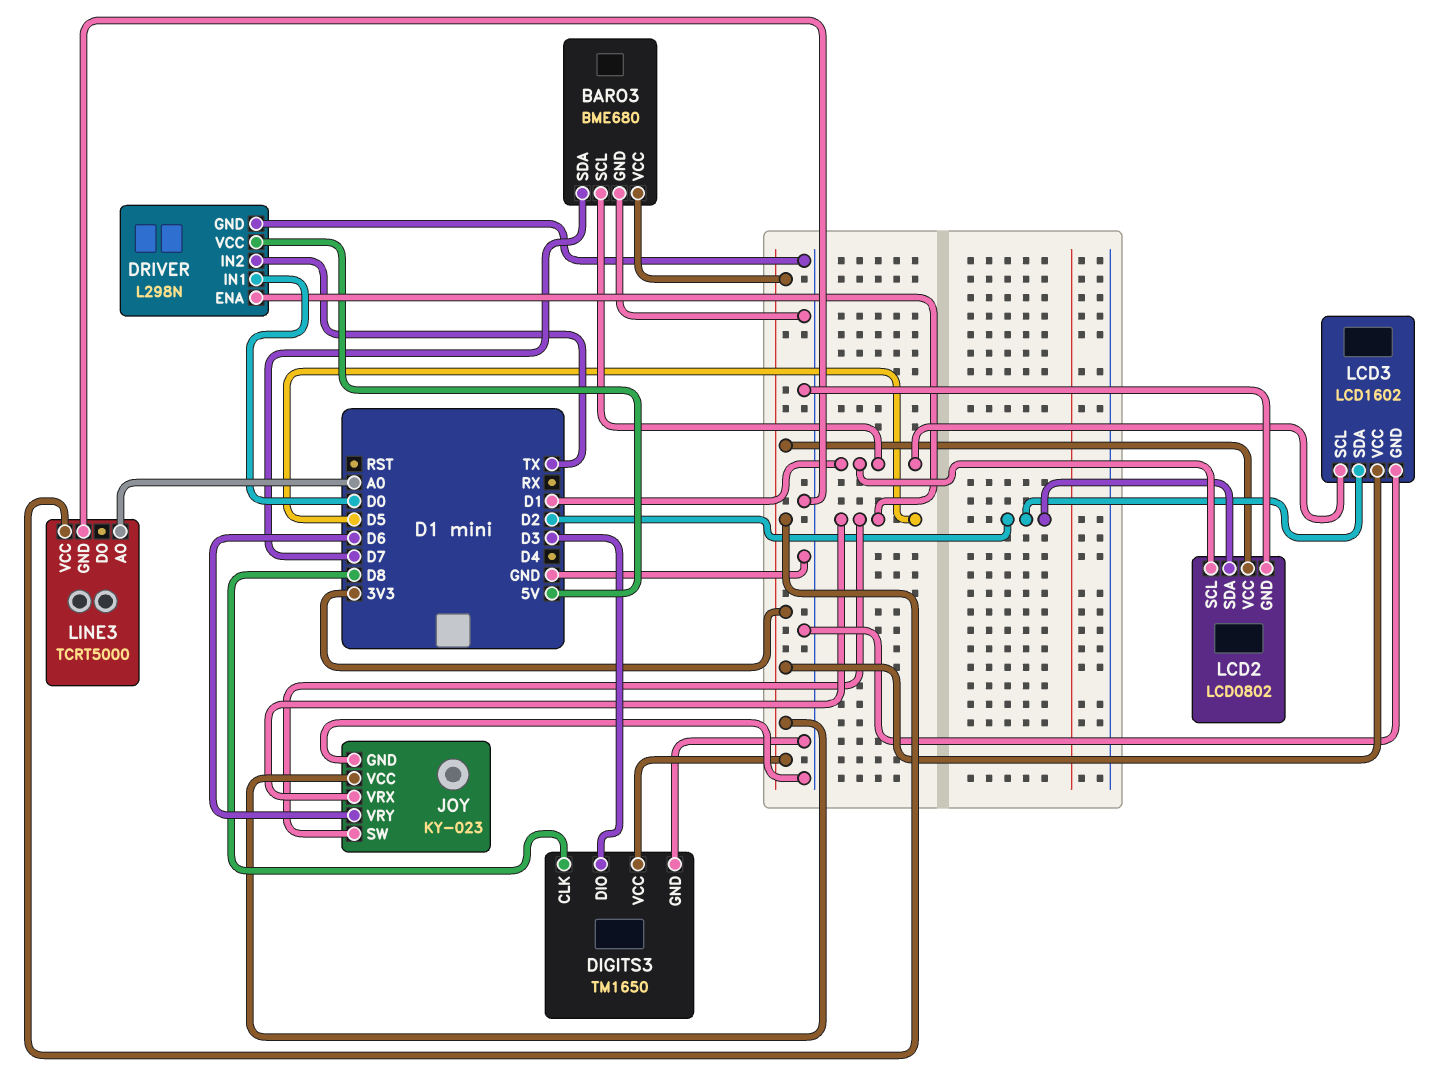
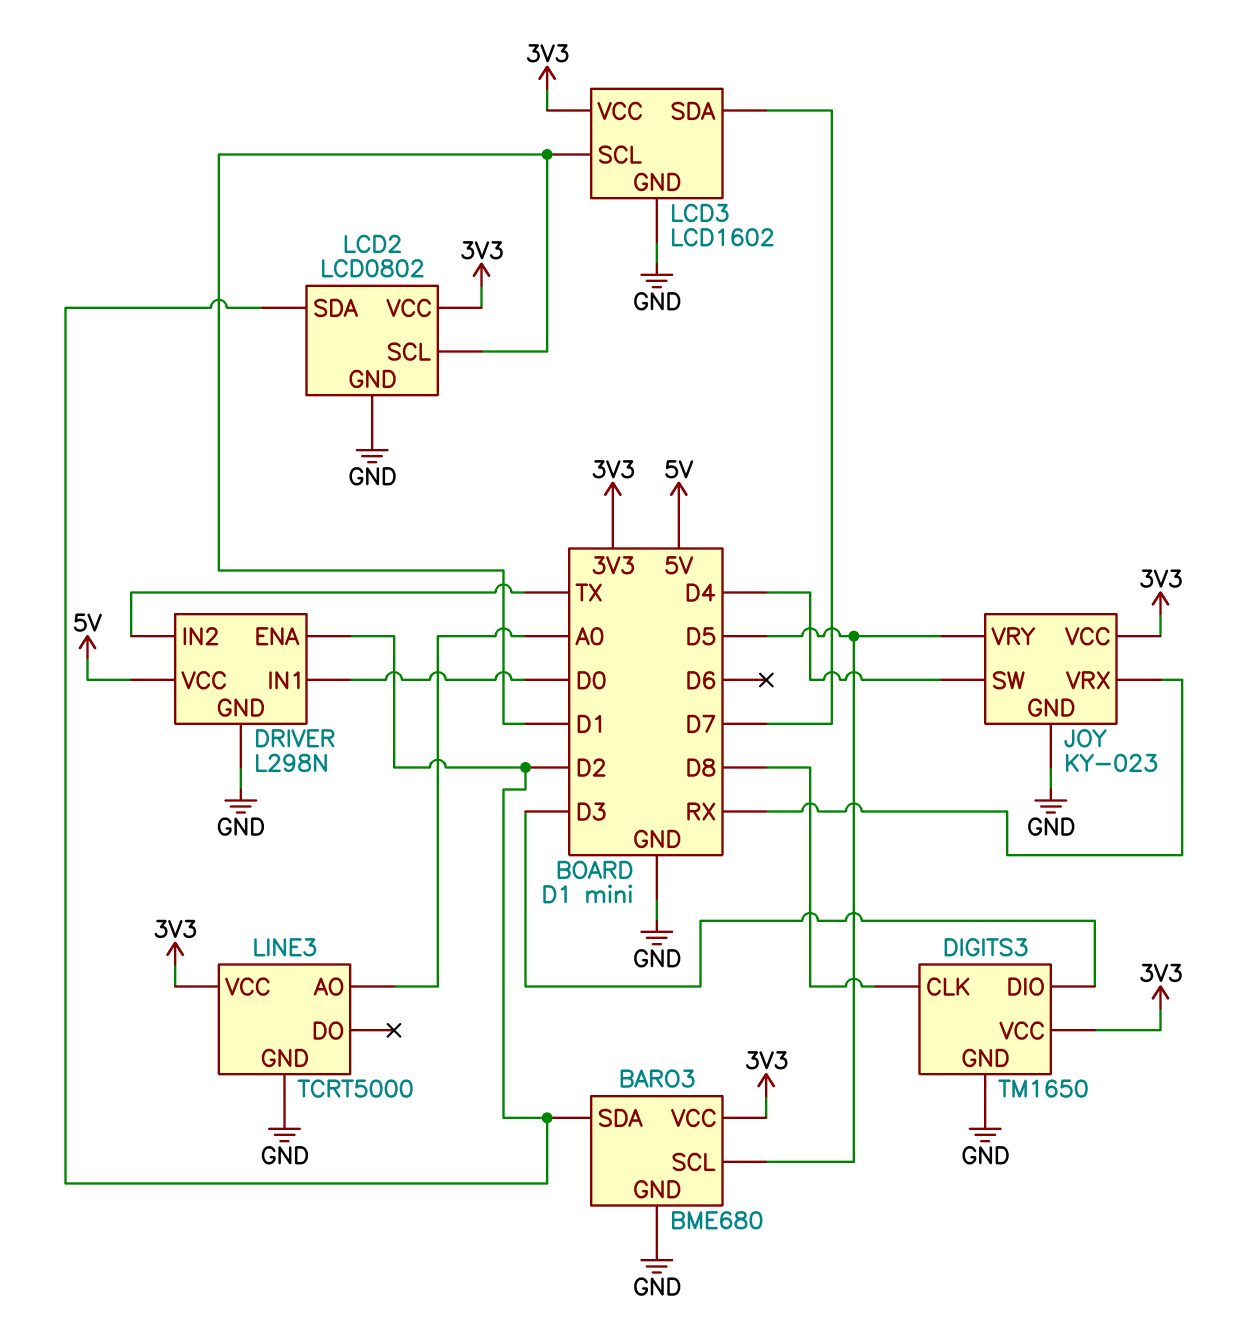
BARO3 pin SCL: D1 -> D5
BARO3 pin SDA: D7 -> D2
DRIVER pin ENA: D5 -> D2
JOY pin SW: D5 -> D4
JOY pin VRX: D5 -> RX
JOY pin VRY: D6 -> D5
LCD3 pin SDA: D2 -> D7

